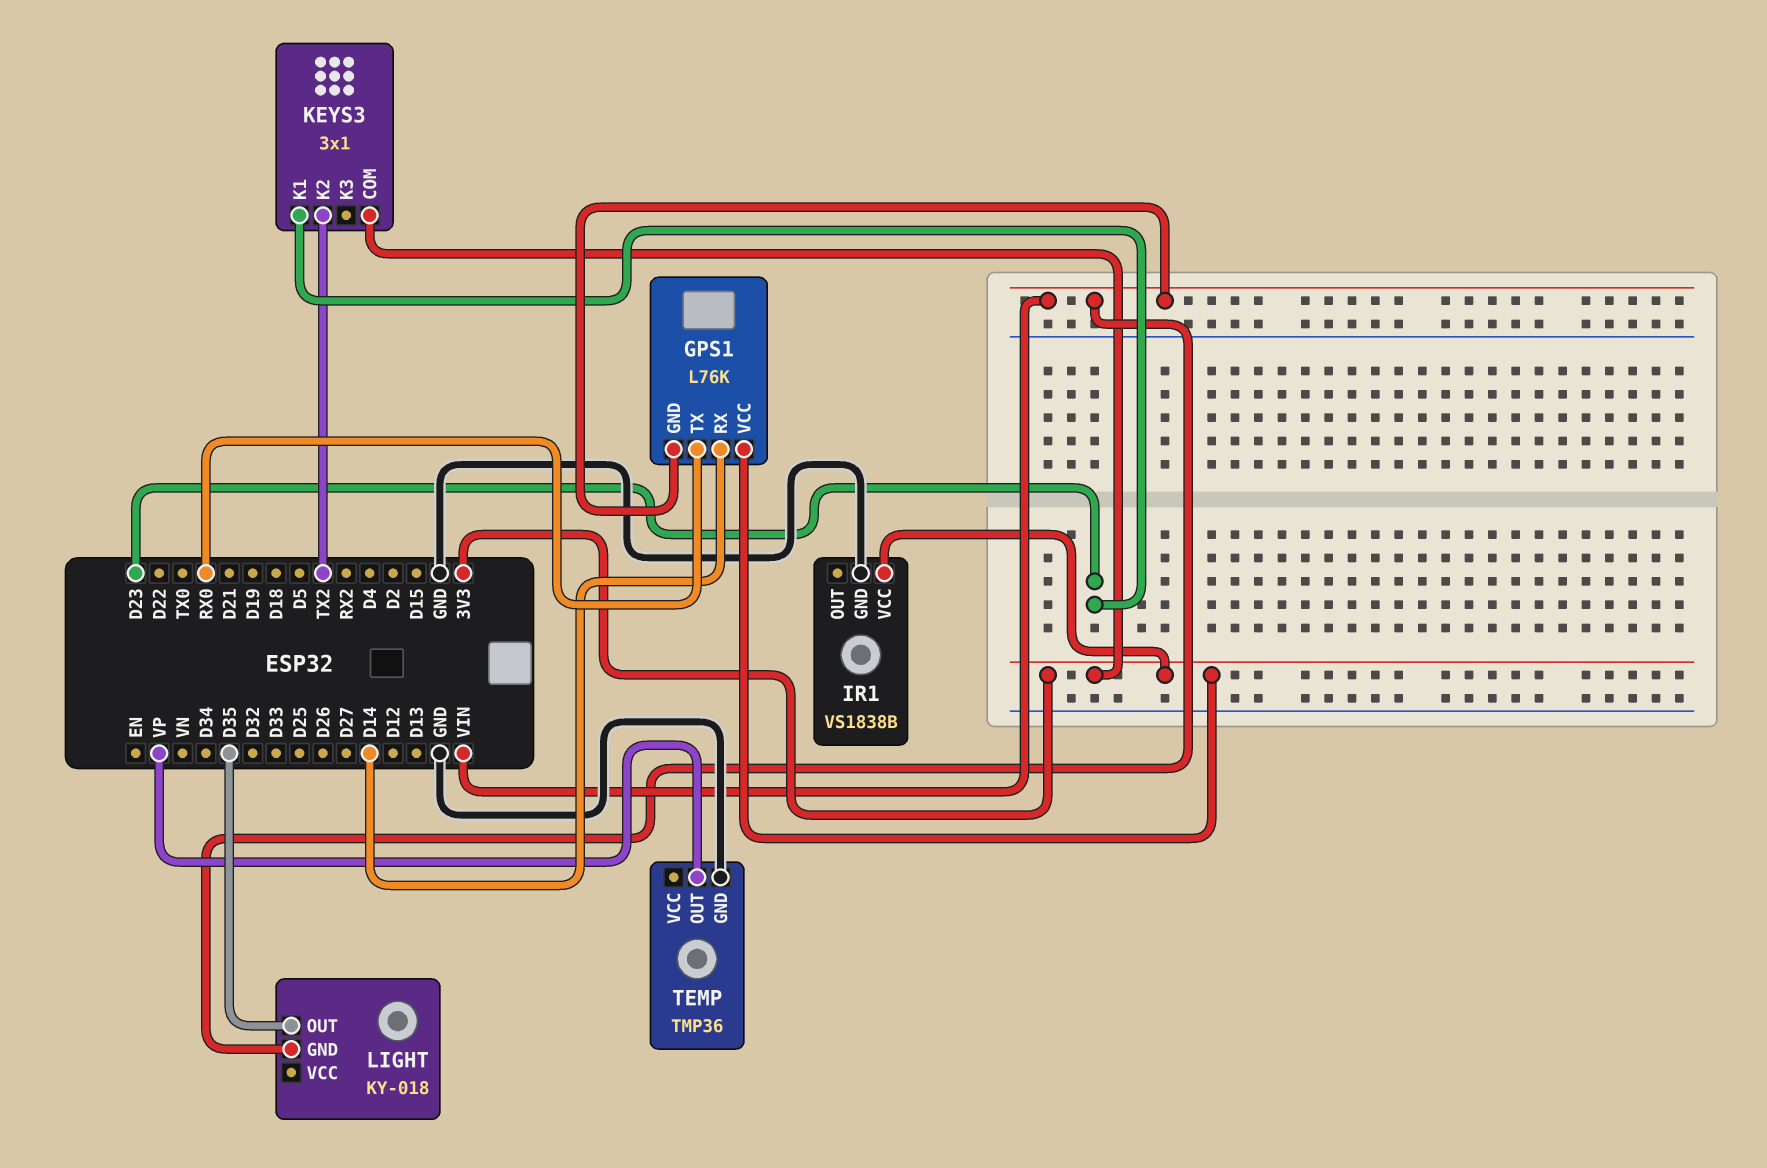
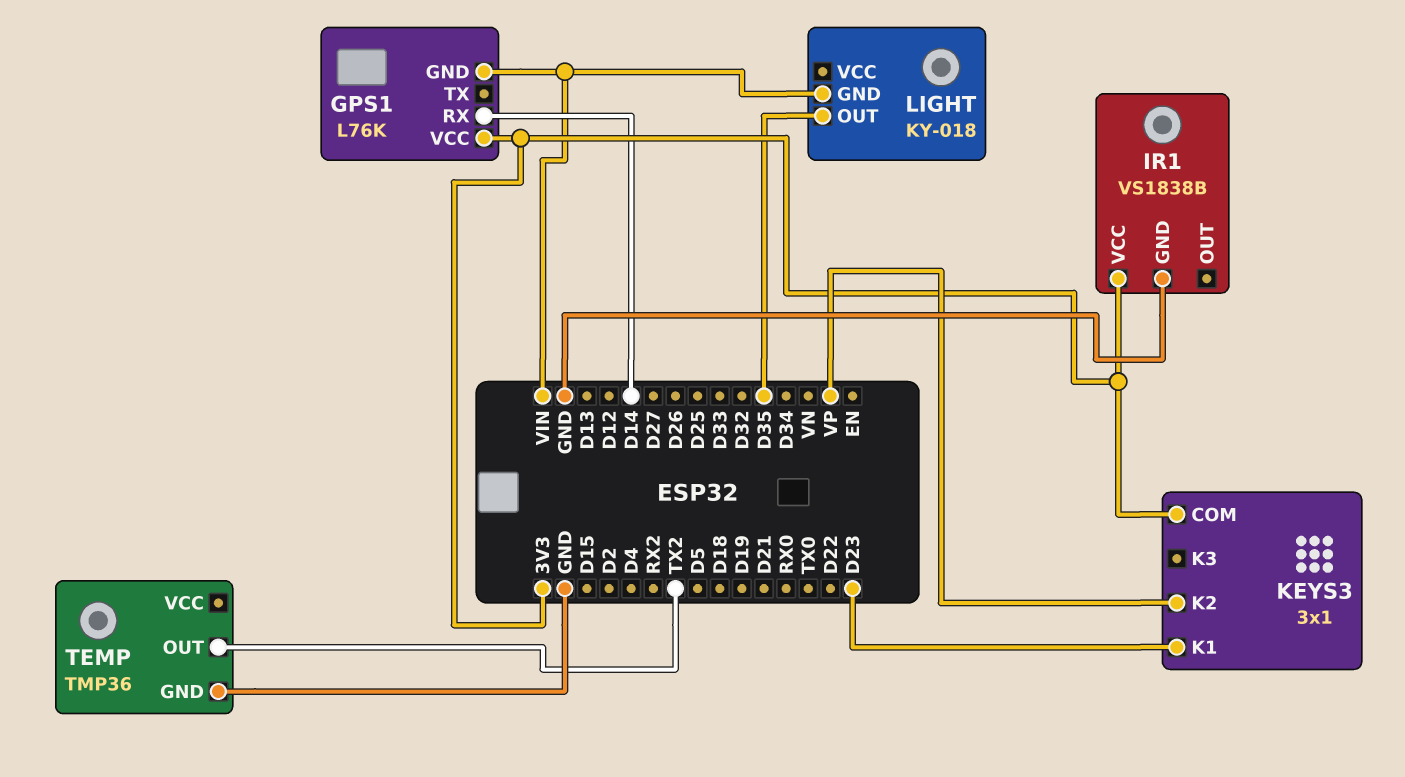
GPS1 pin TX: RX0 -> none
KEYS3 pin K2: TX2 -> VP
TEMP pin OUT: VP -> TX2

